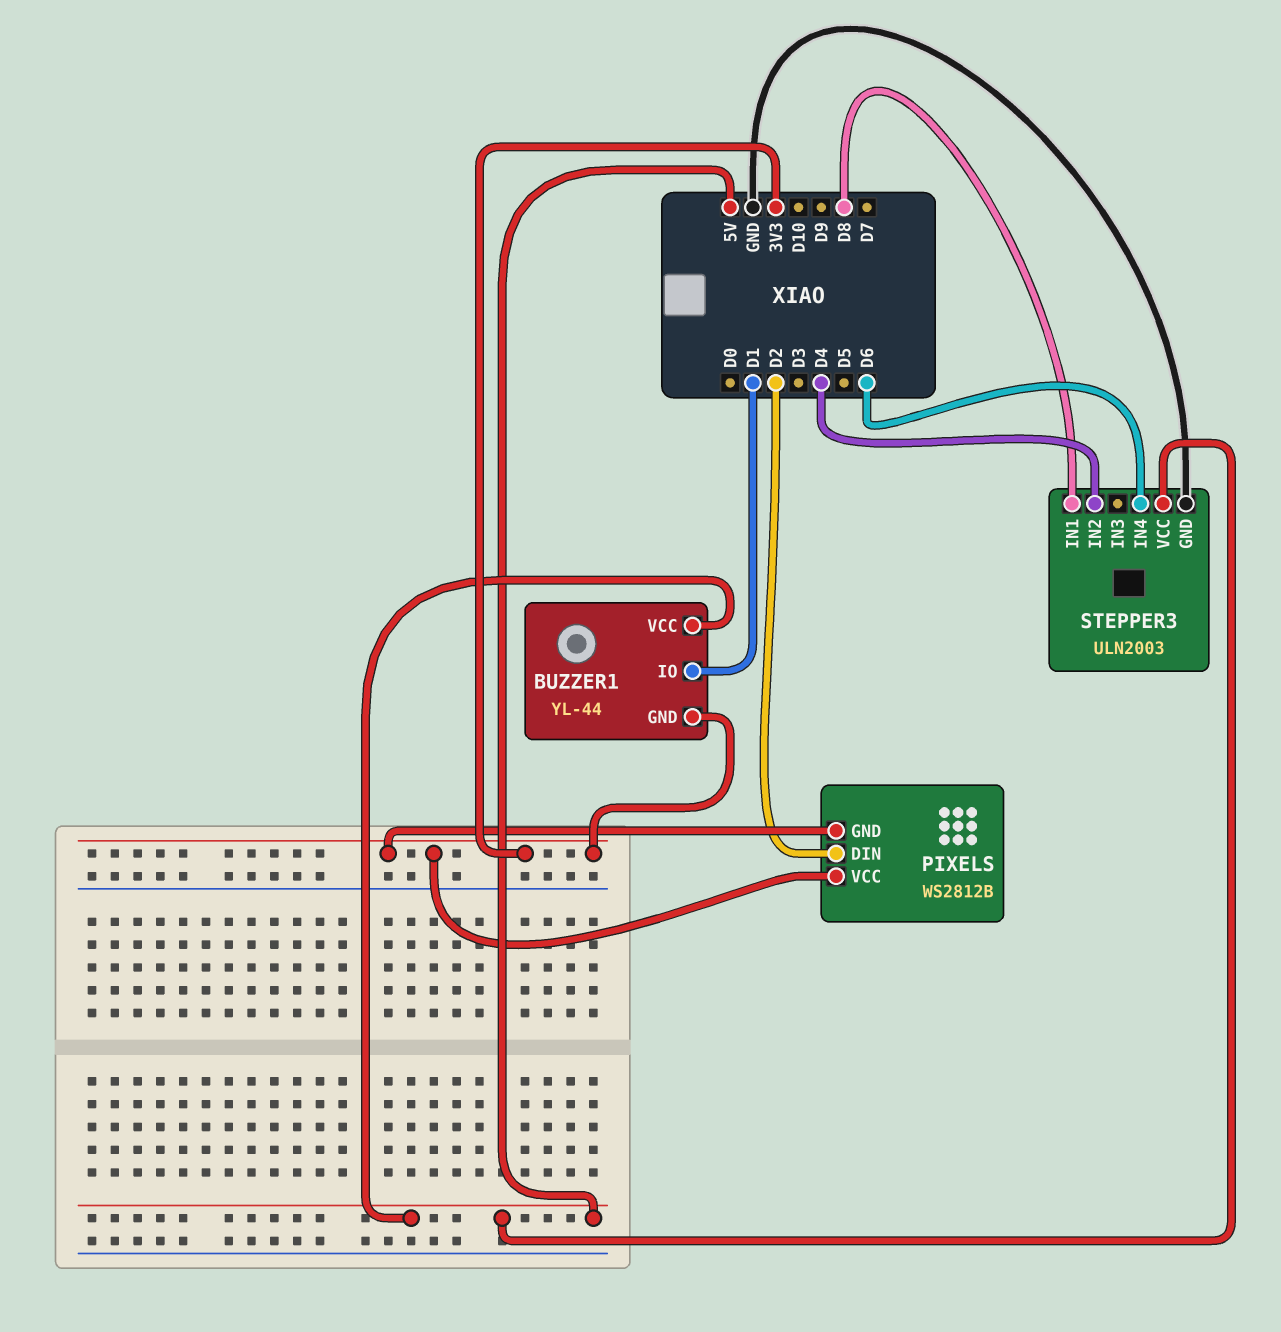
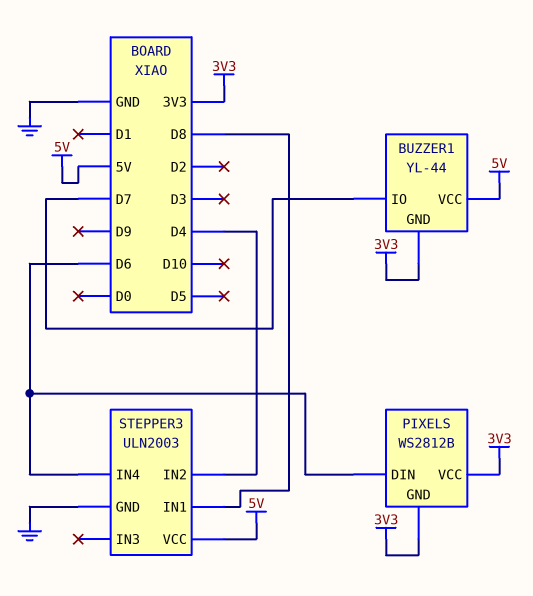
BUZZER1 pin IO: D1 -> D7
PIXELS pin DIN: D2 -> D6

